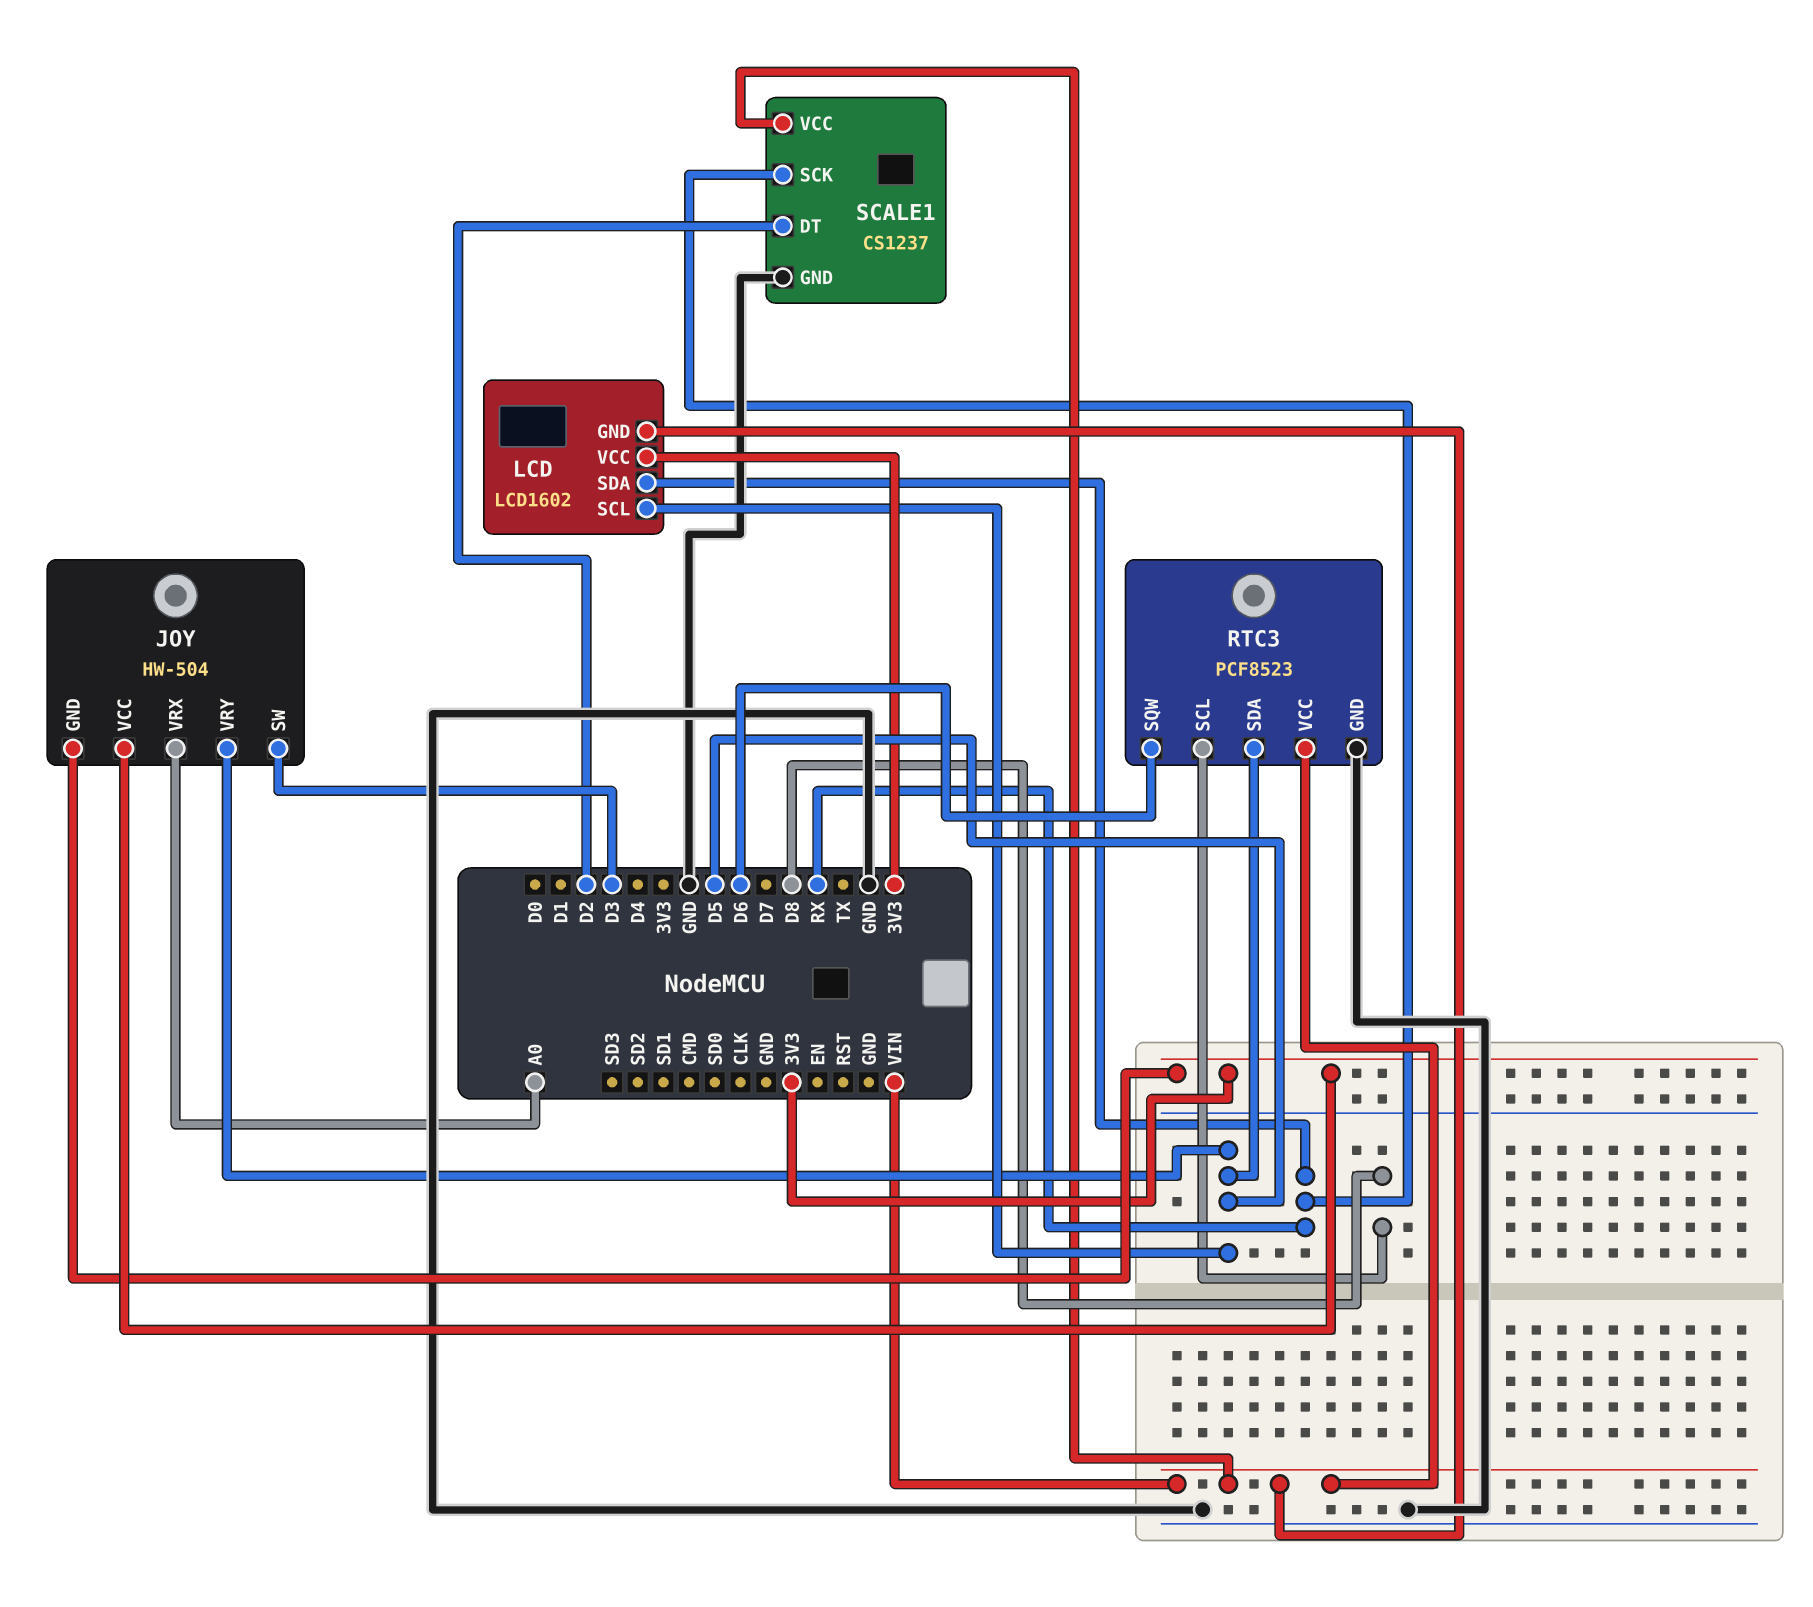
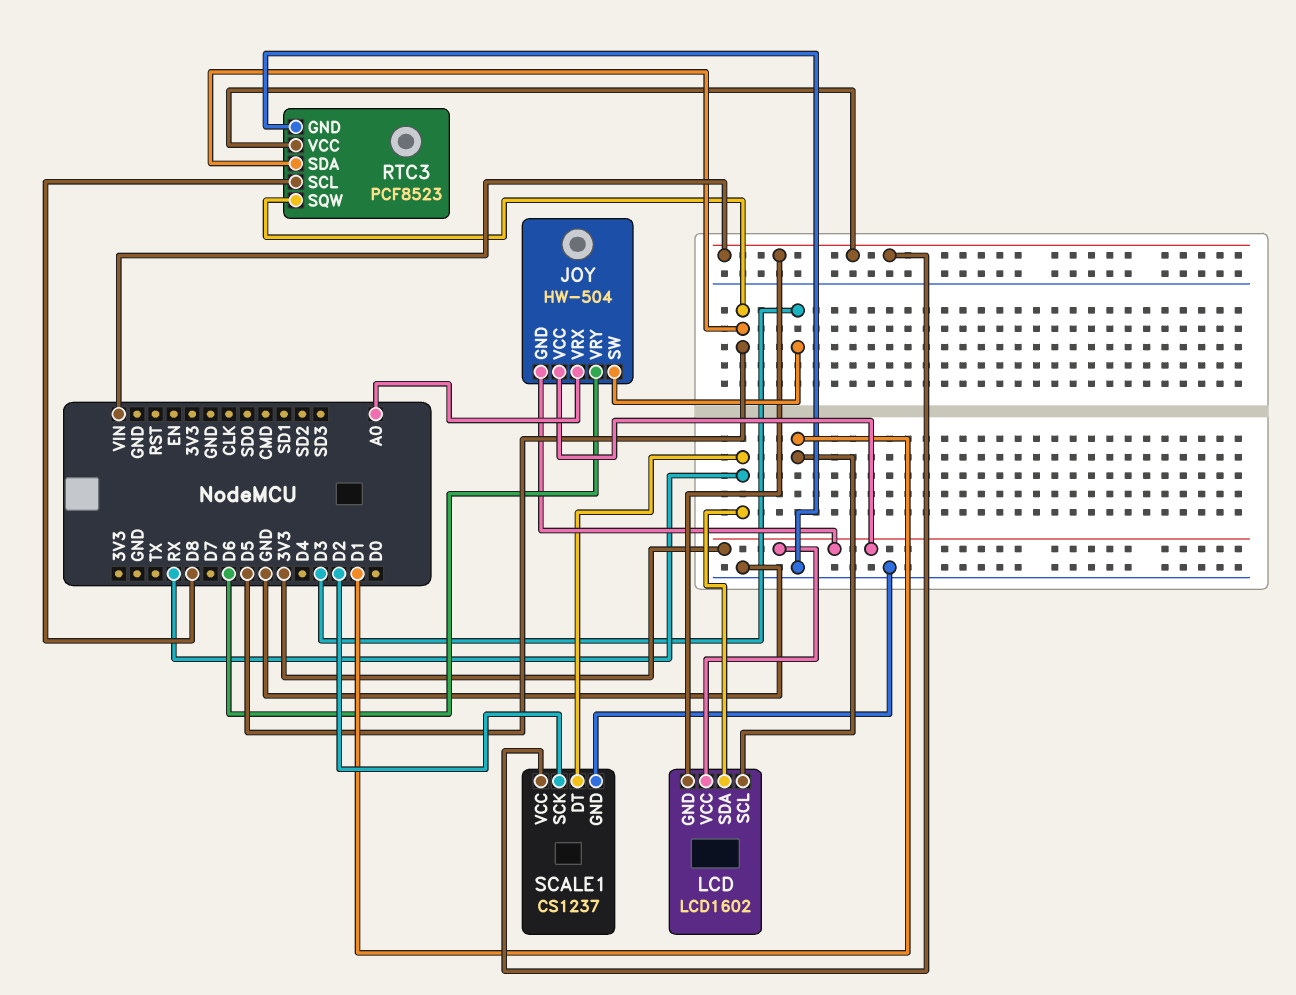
JOY pin VRY: D5 -> D6
LCD pin SCL: D5 -> D1
RTC3 pin SQW: D6 -> D5
SCALE1 pin DT: D2 -> RX
SCALE1 pin SCK: RX -> D2

